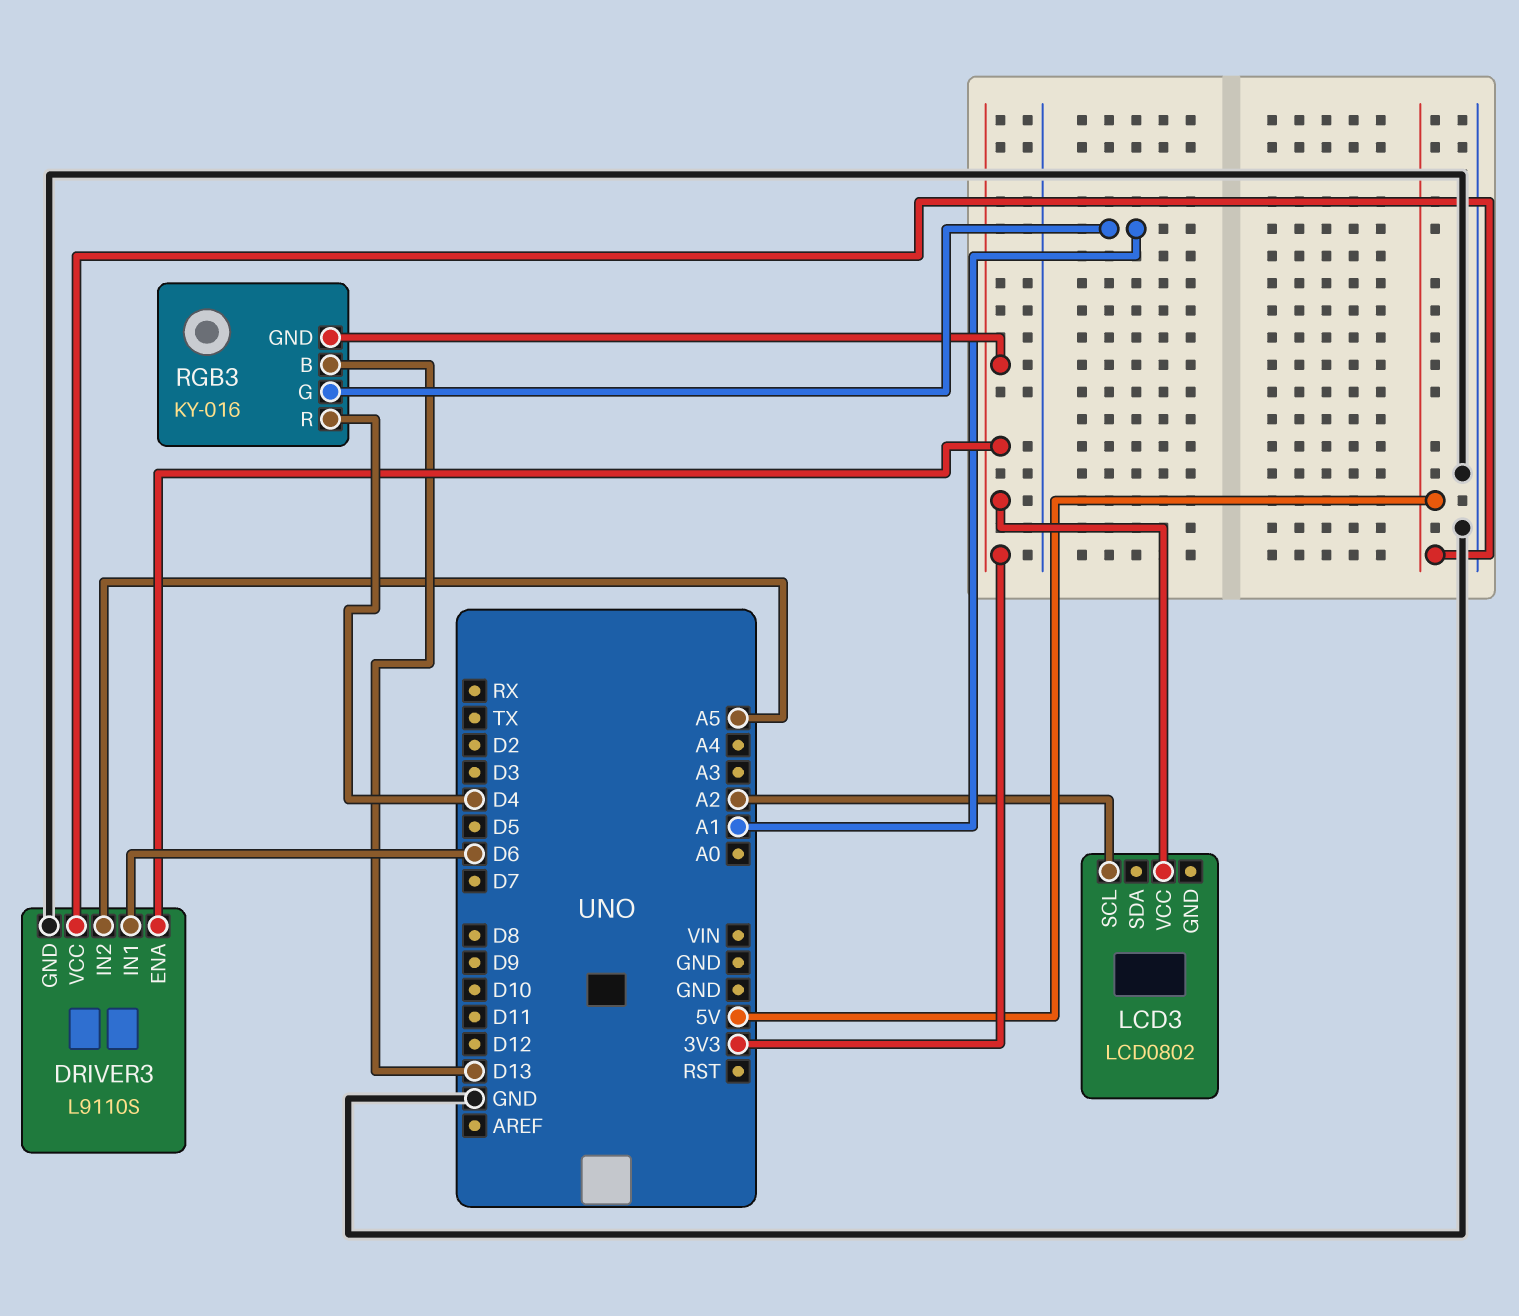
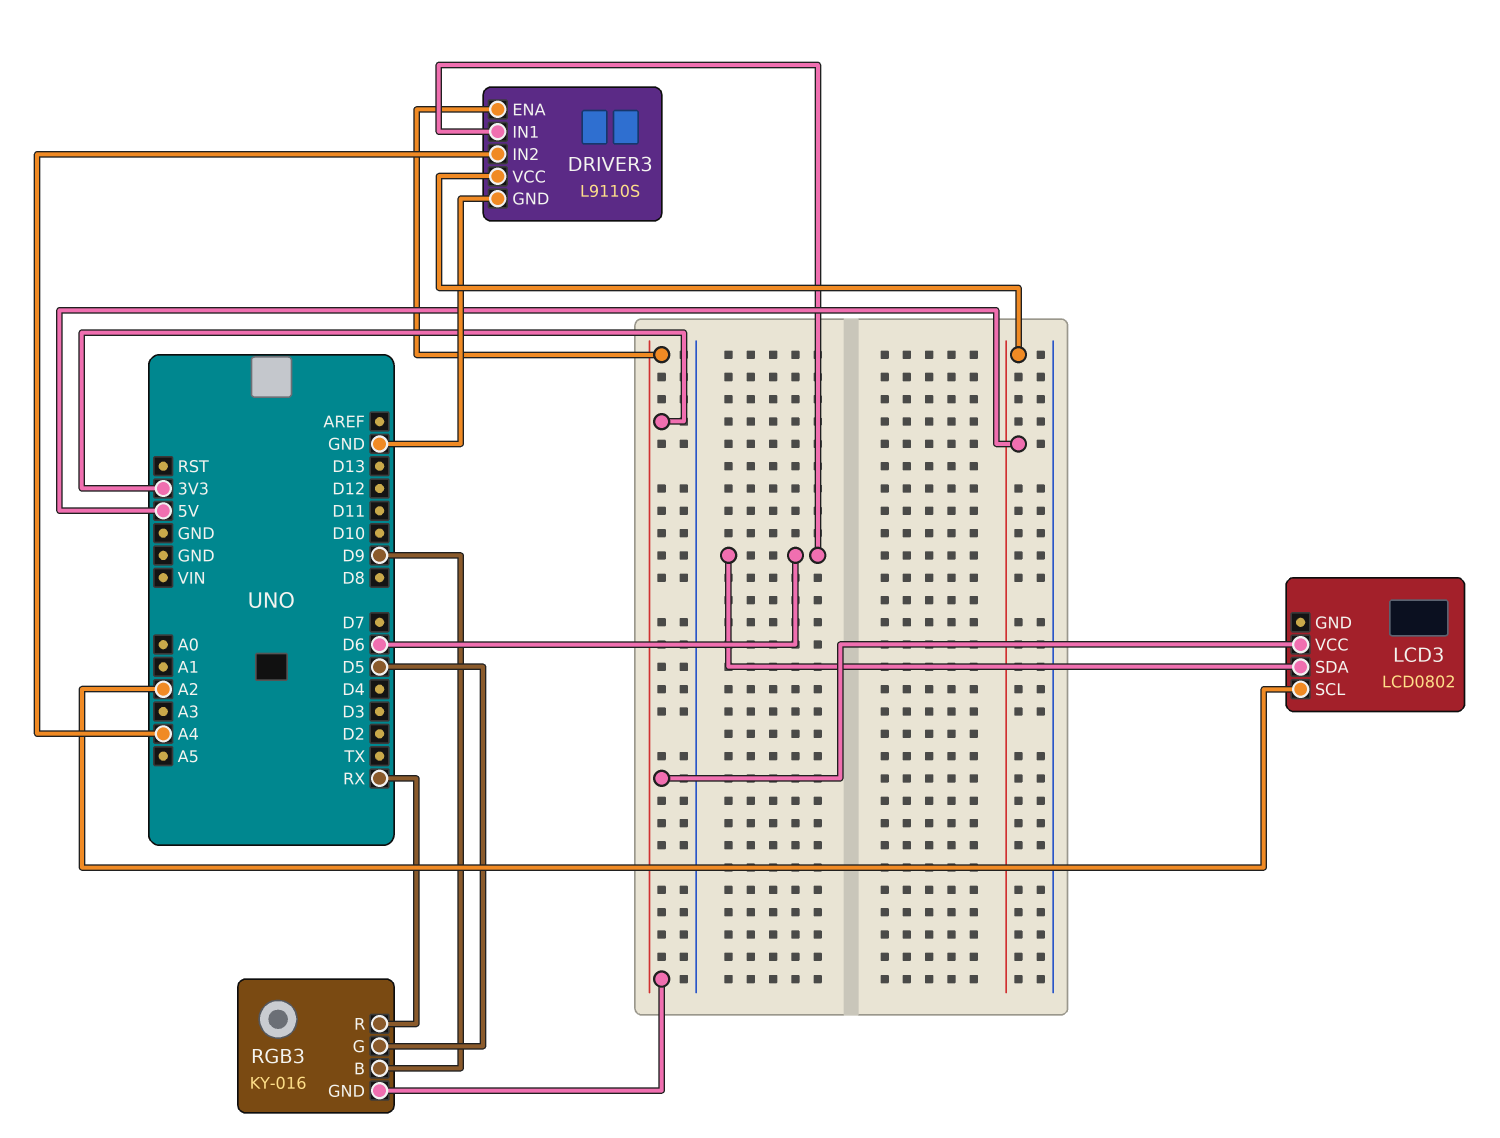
DRIVER3 pin IN2: A5 -> A4
LCD3 pin SDA: none -> D6
RGB3 pin B: D13 -> D9
RGB3 pin G: A1 -> D5
RGB3 pin R: D4 -> RX

